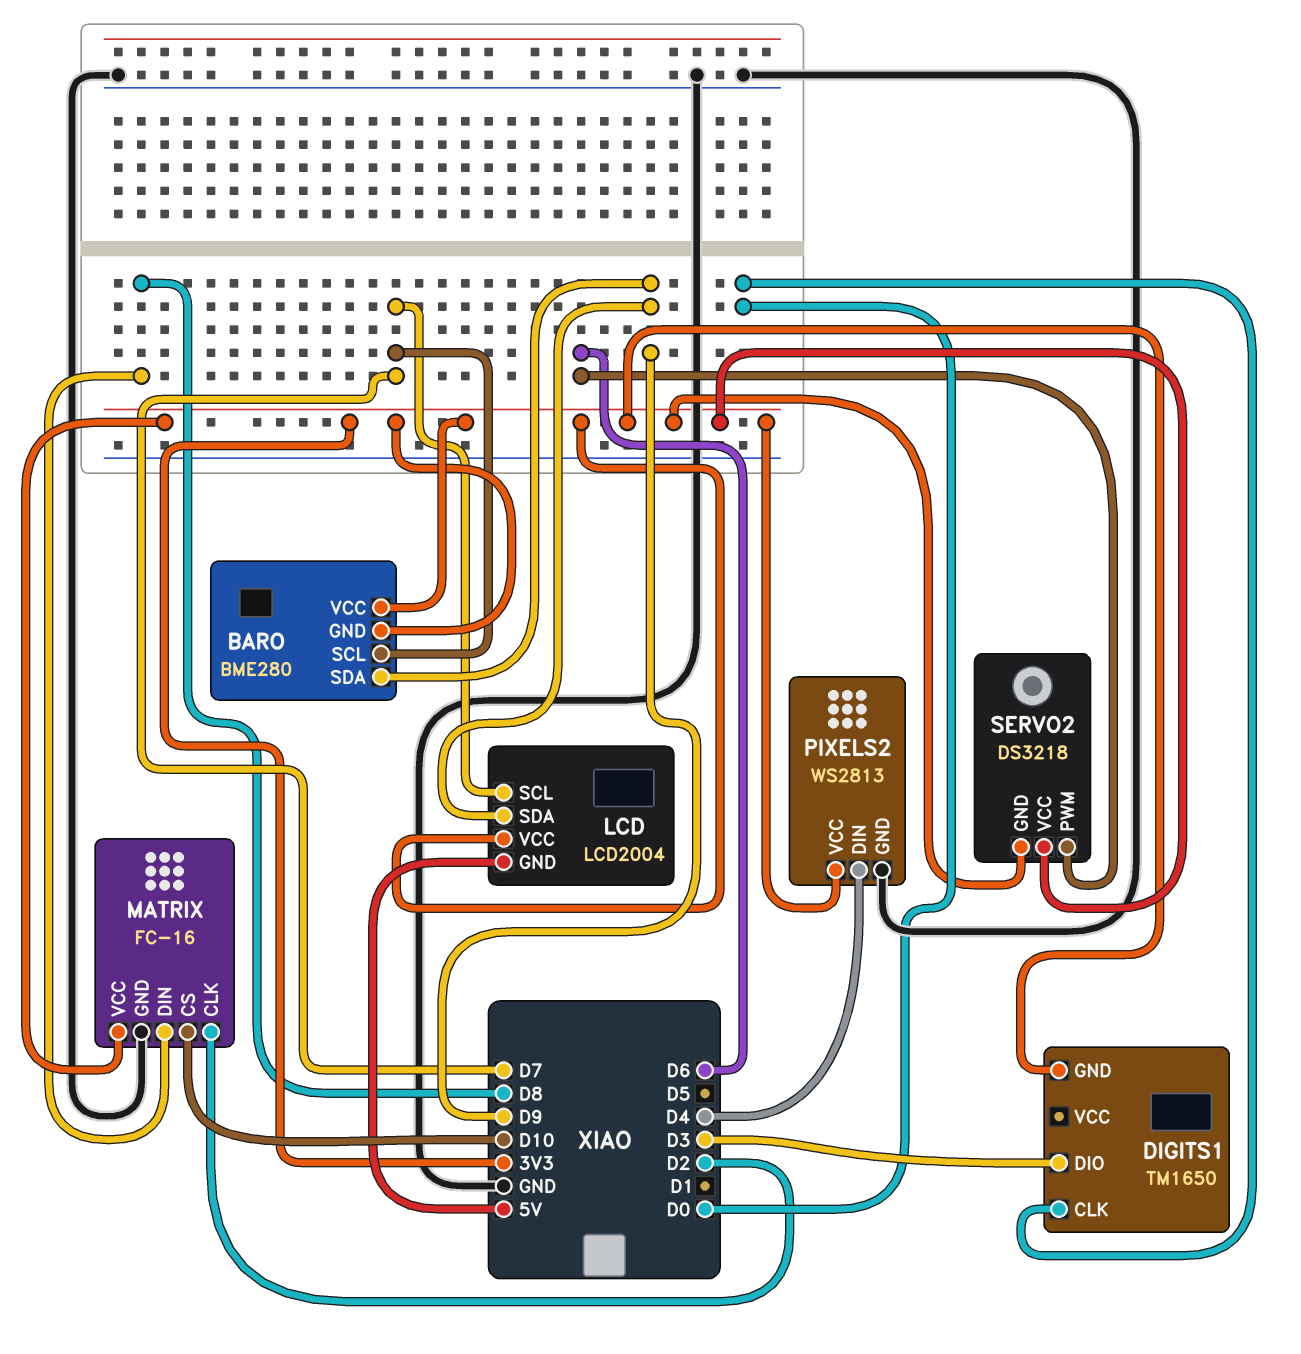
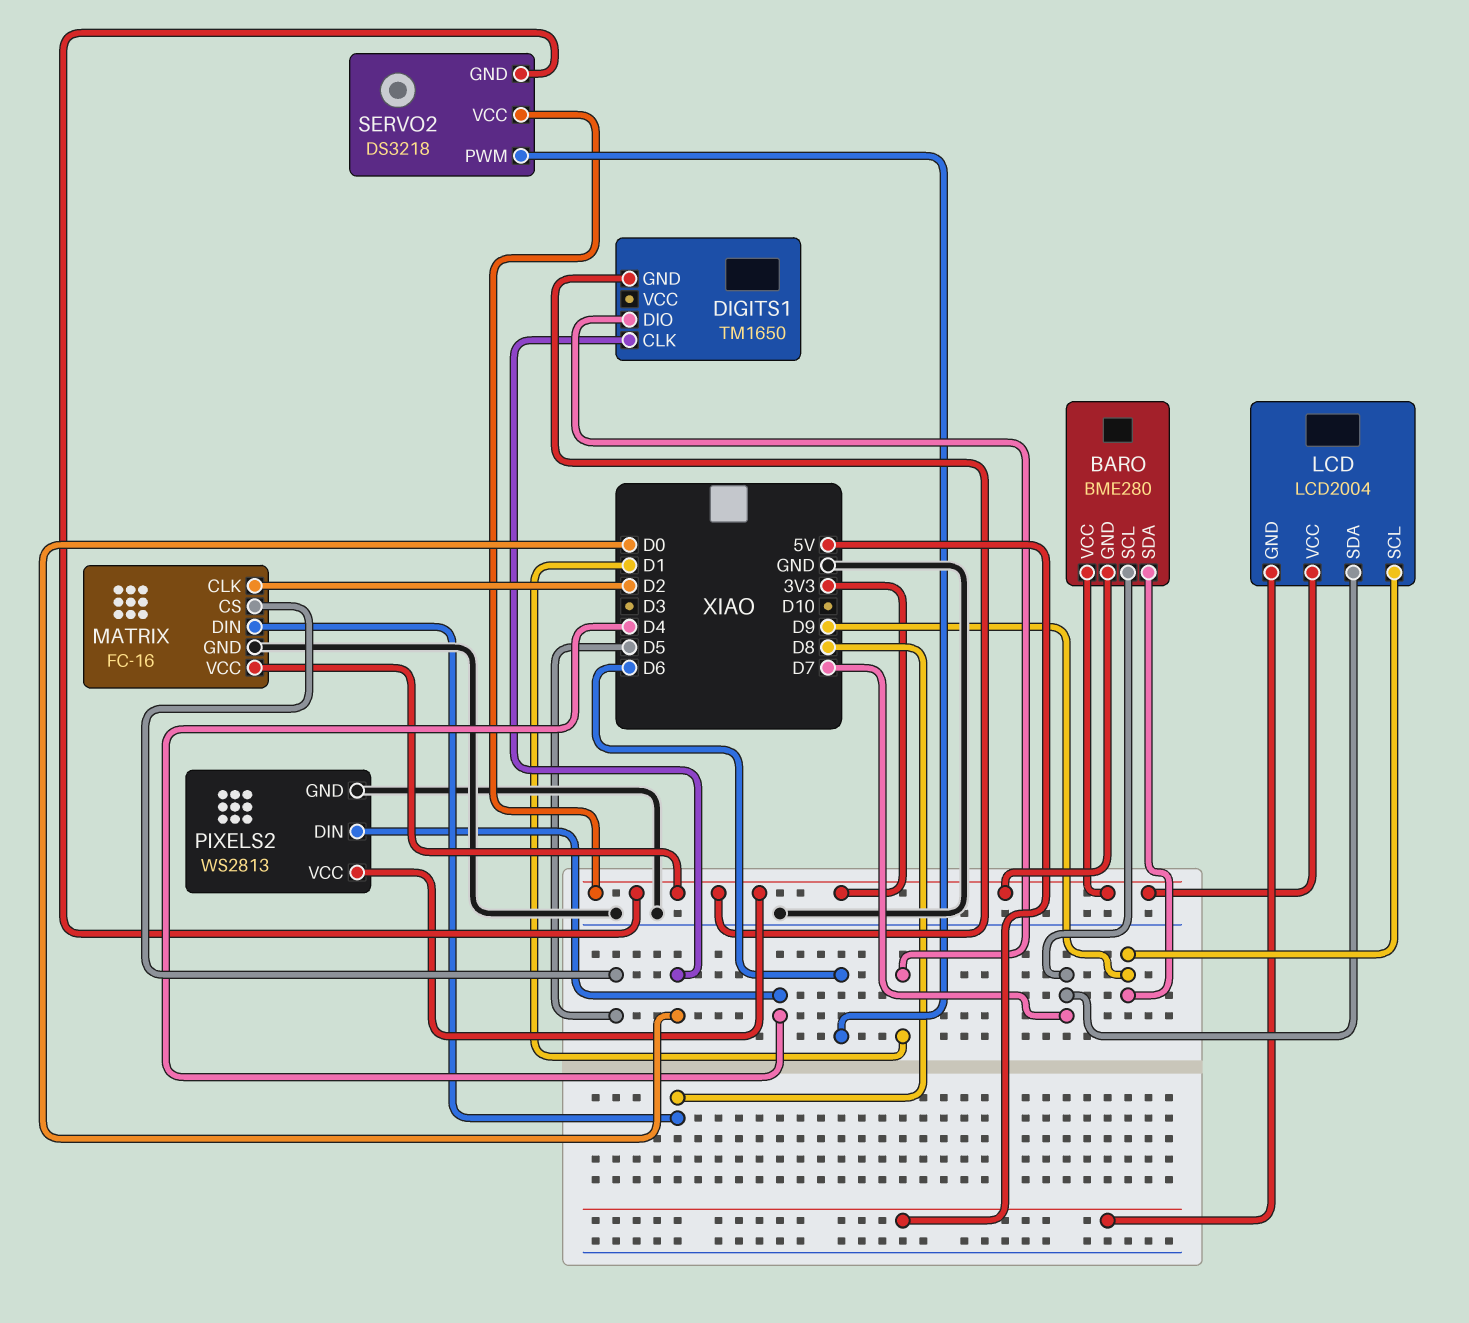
DIGITS1 pin DIO: D3 -> D1
LCD pin SCL: D7 -> D9
LCD pin SDA: D9 -> D7
MATRIX pin CS: D10 -> D5

